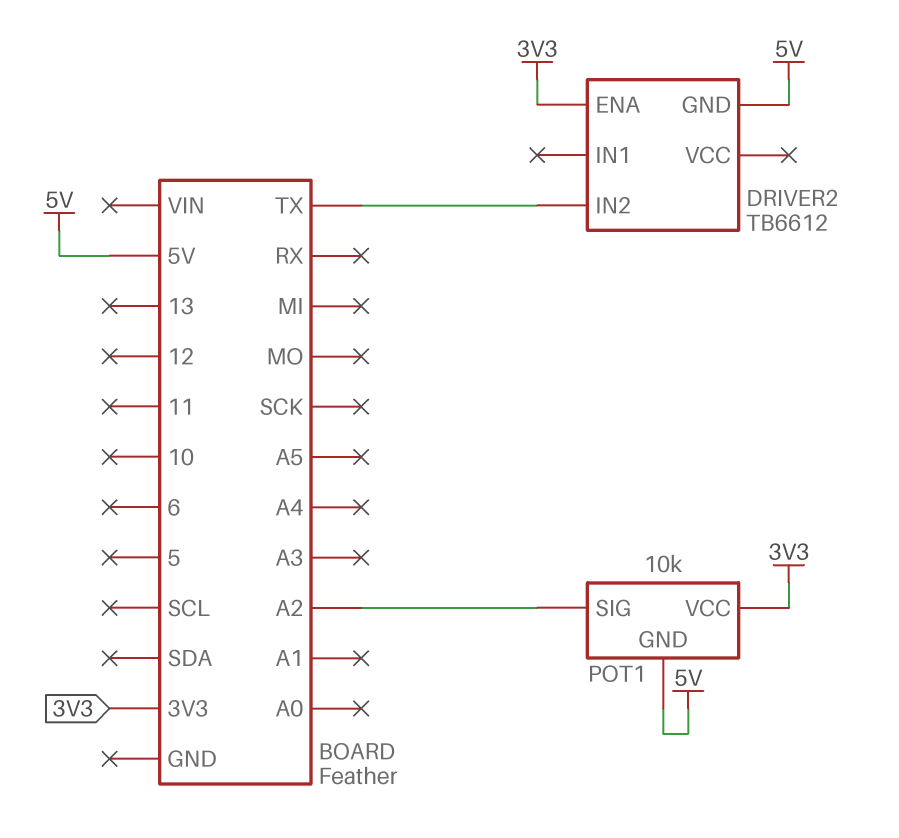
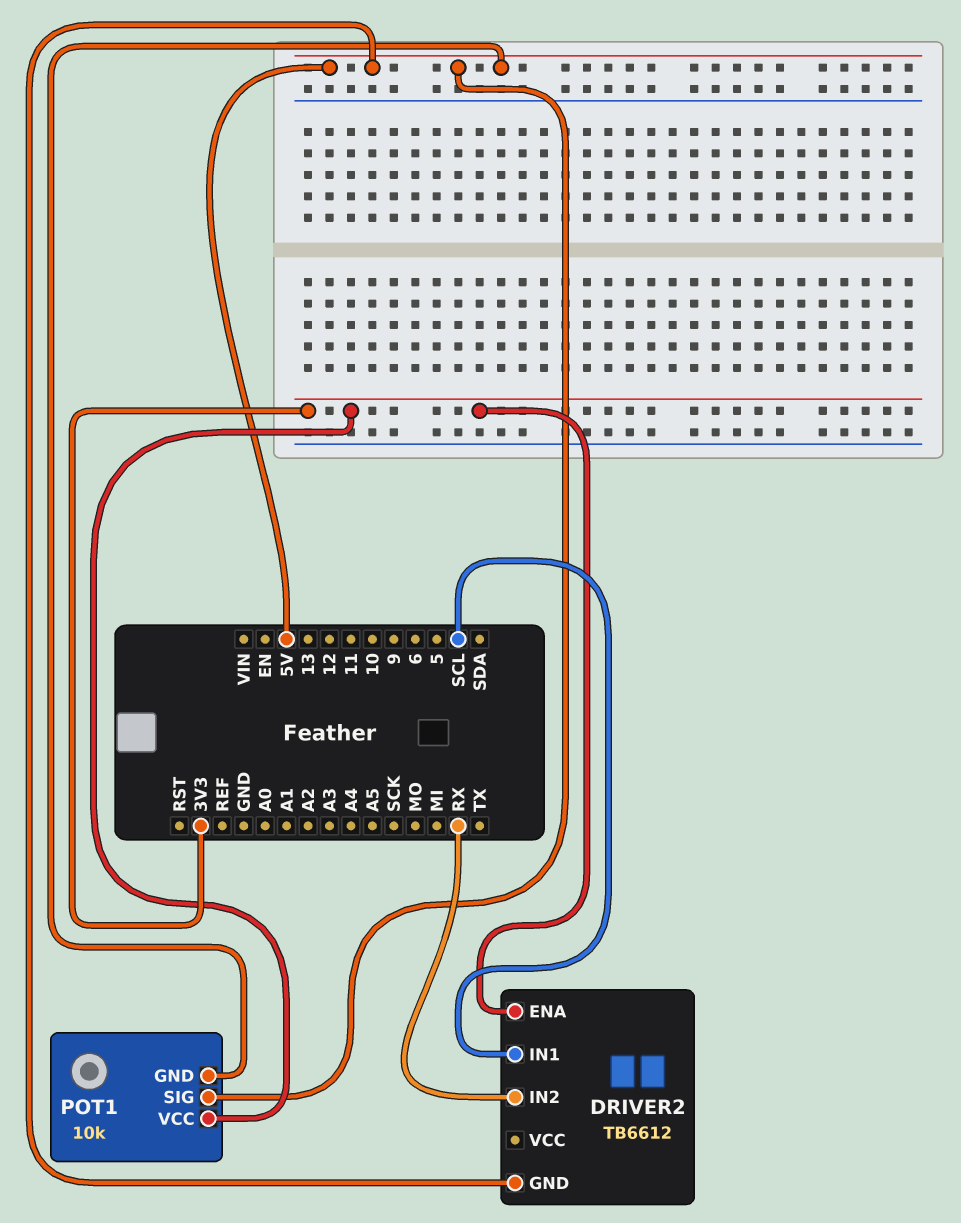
DRIVER2 pin IN1: none -> SCL
DRIVER2 pin IN2: TX -> RX
POT1 pin SIG: A2 -> 5V

